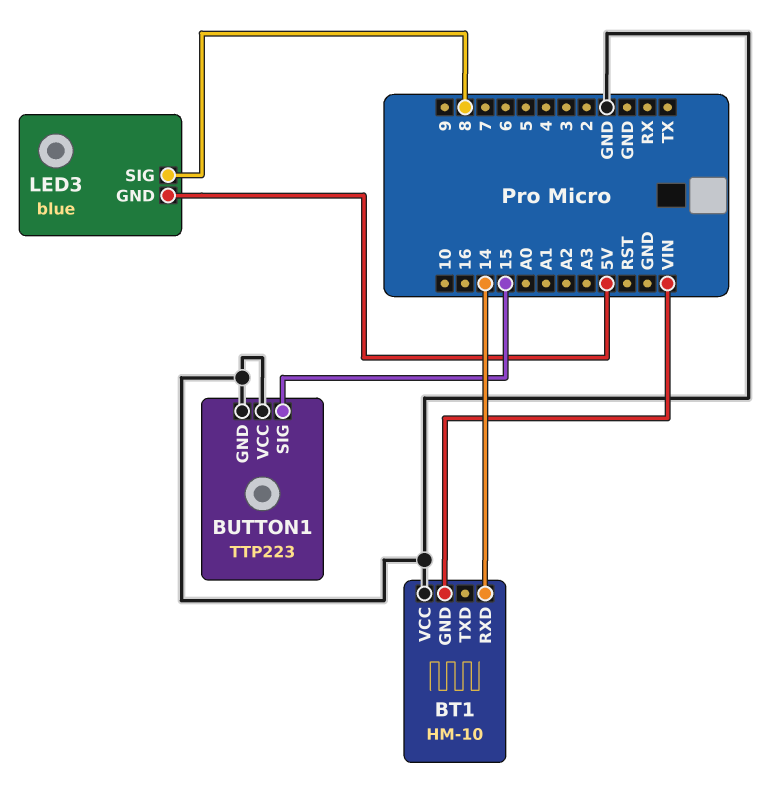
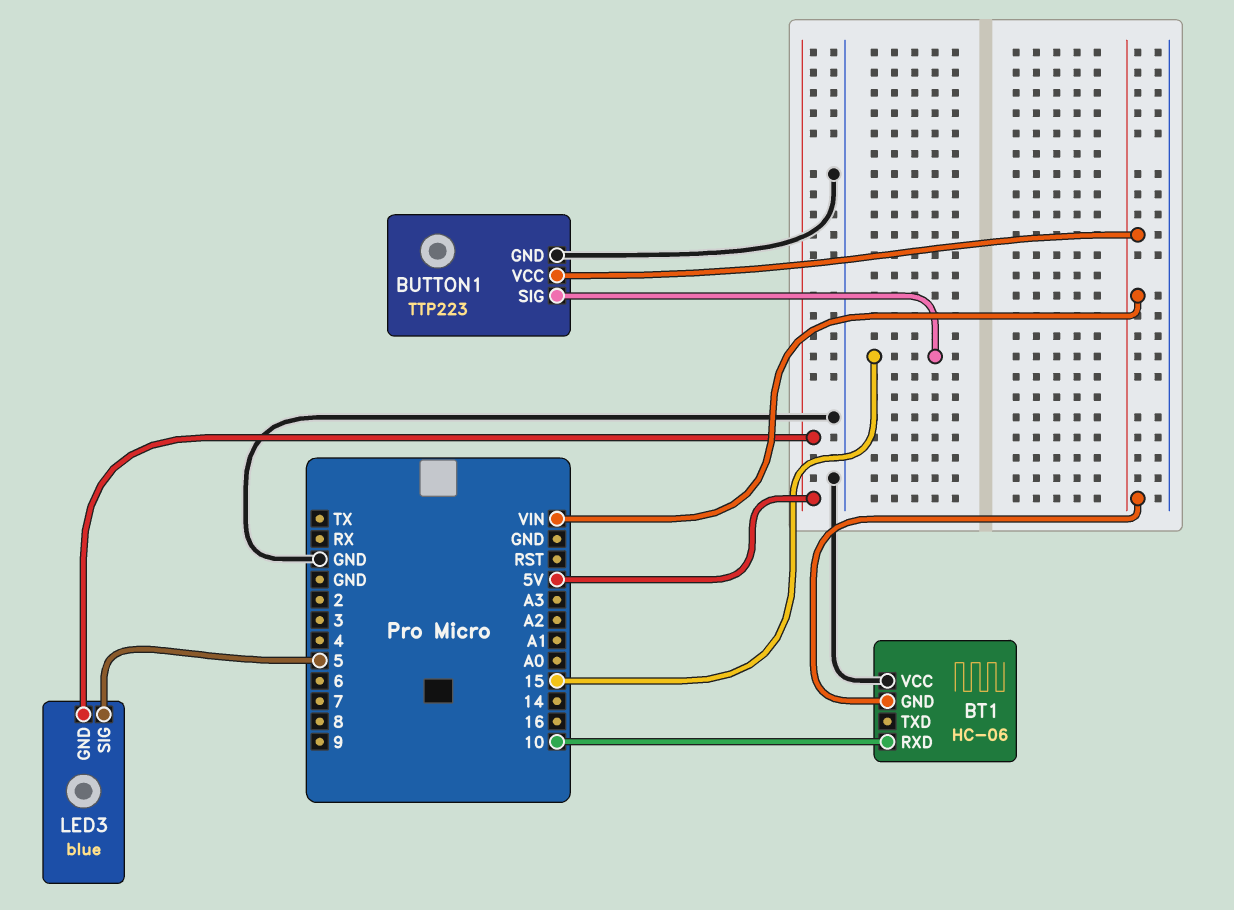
BT1: HM-10 -> HC-06
BT1 pin RXD: 14 -> 10
BUTTON1 pin VCC: GND -> VIN
LED3 pin SIG: 8 -> 5

